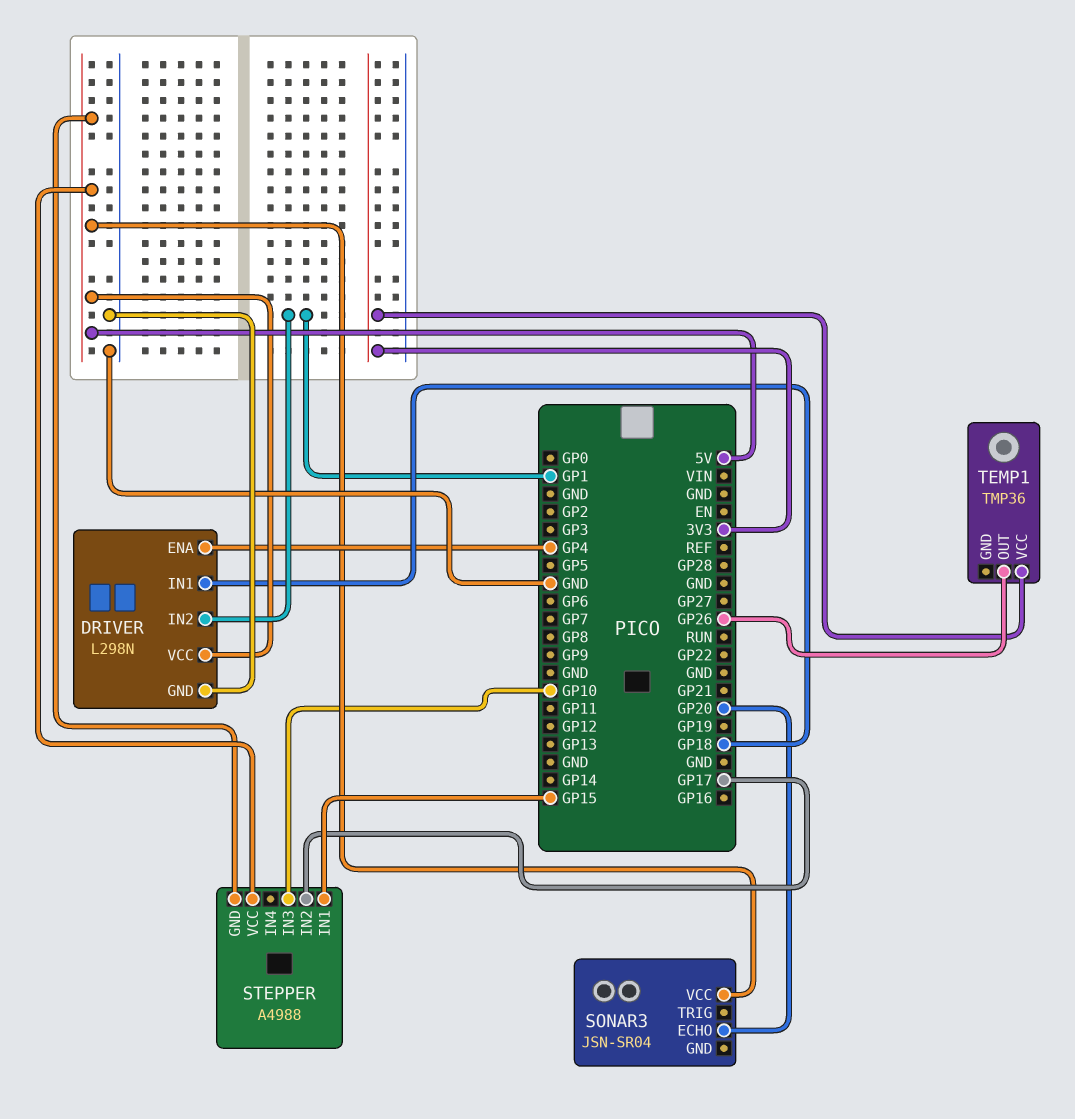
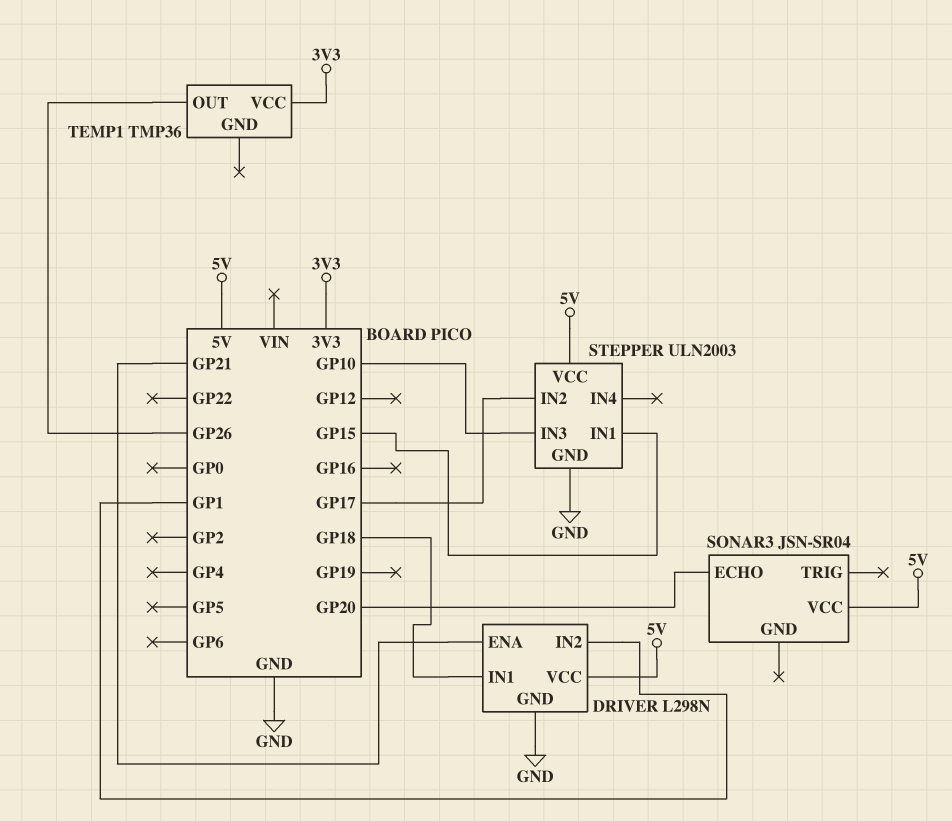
DRIVER pin ENA: GP4 -> GP21
STEPPER: A4988 -> ULN2003
STEPPER pin GND: 5V -> GND

